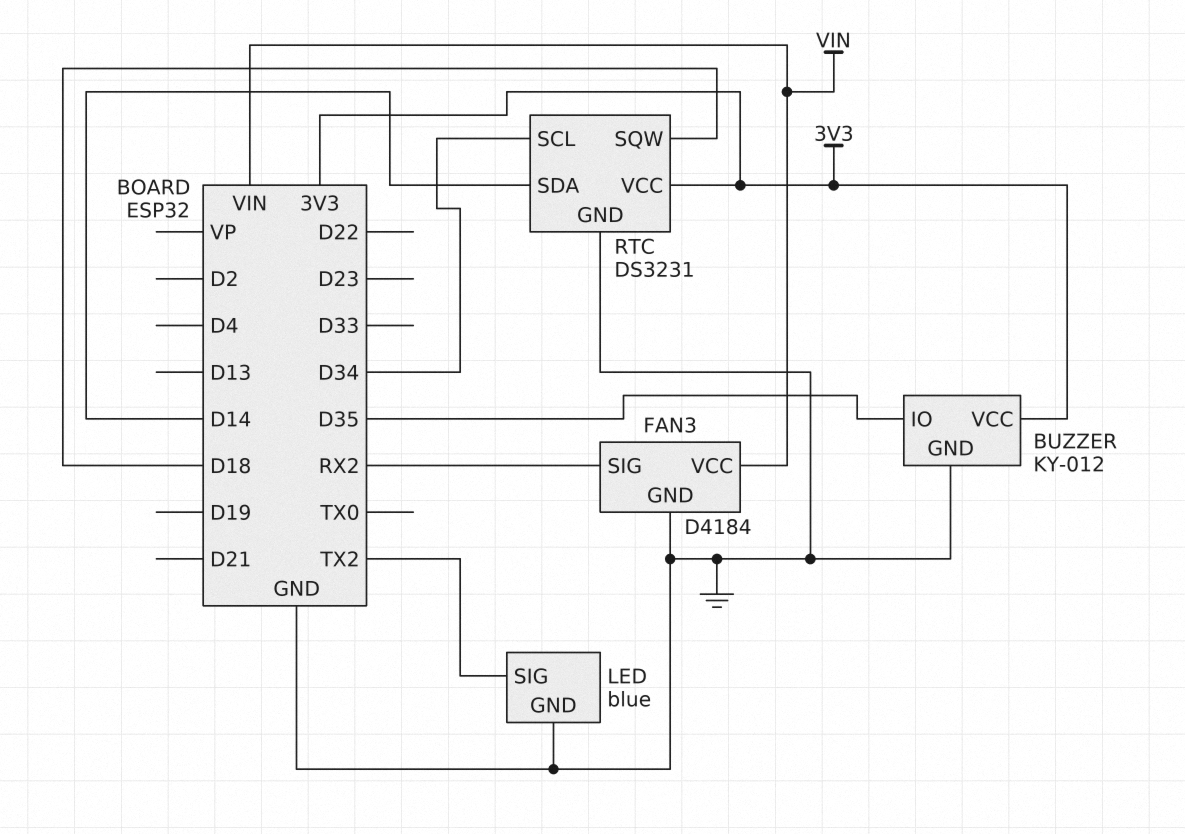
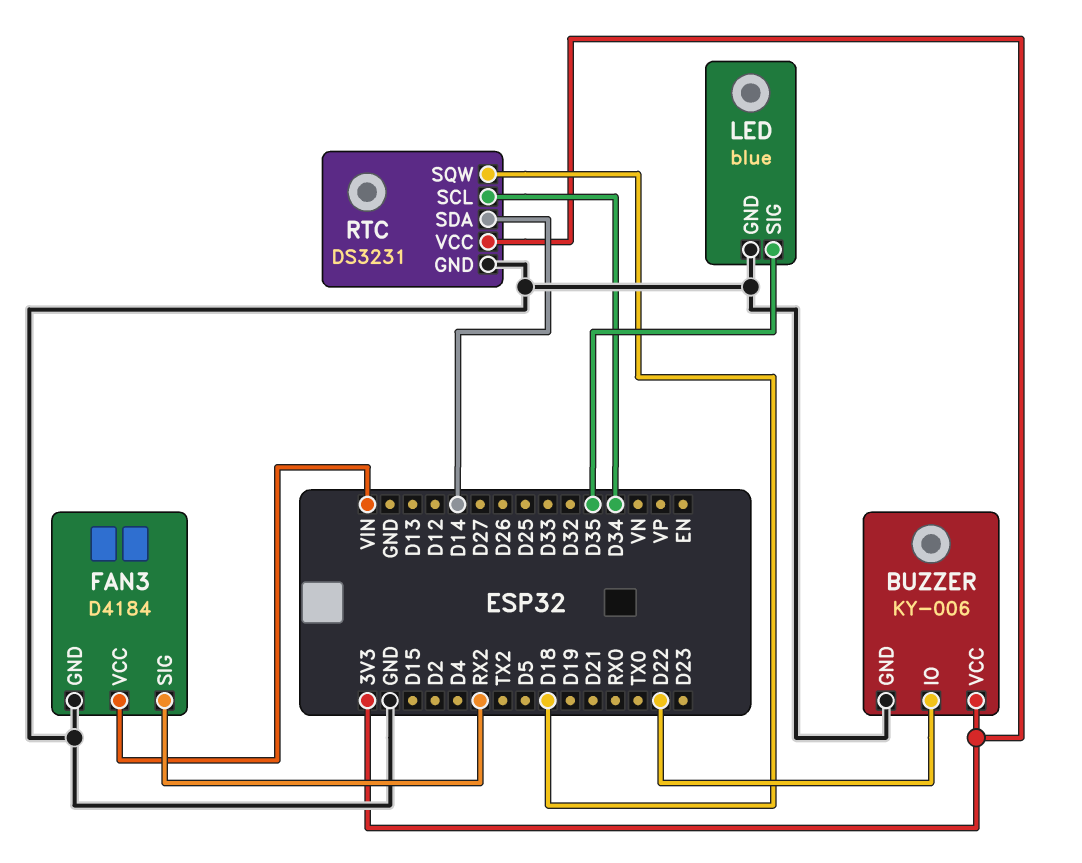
BUZZER: KY-012 -> KY-006
BUZZER pin IO: D35 -> D22
LED pin SIG: TX2 -> D35

